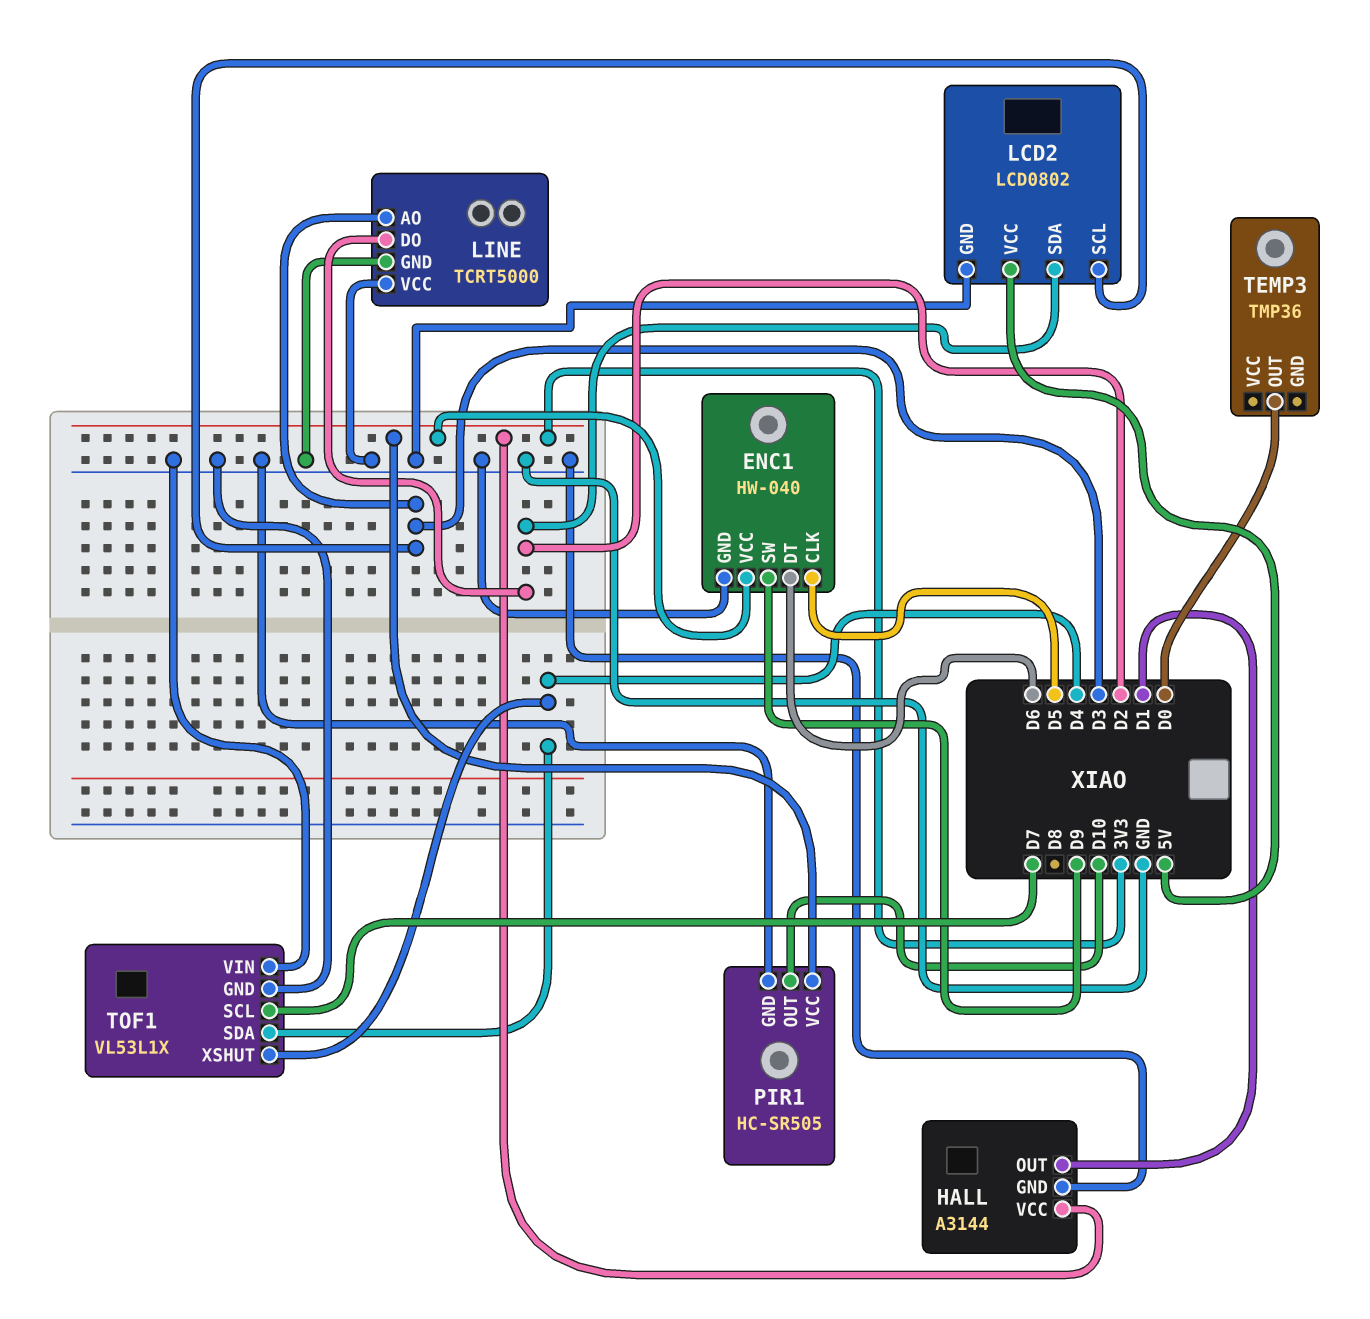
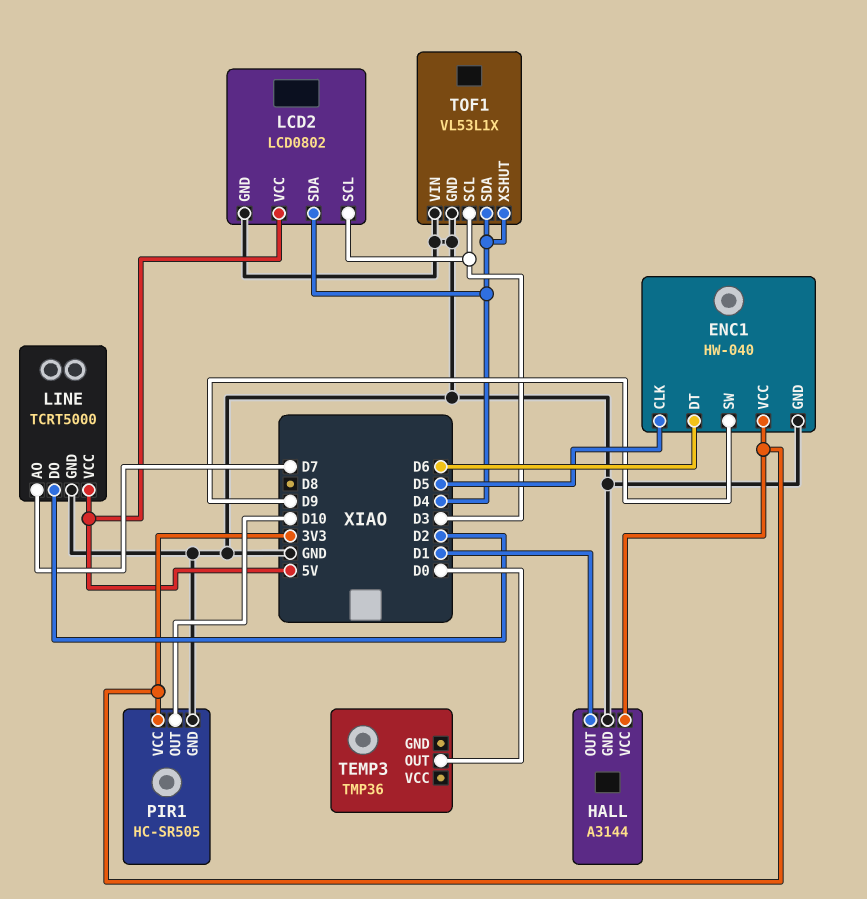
LCD2 pin SDA: D2 -> D4
LINE pin AO: D3 -> D7
LINE pin VCC: GND -> 5V
TOF1 pin SCL: D7 -> D3

